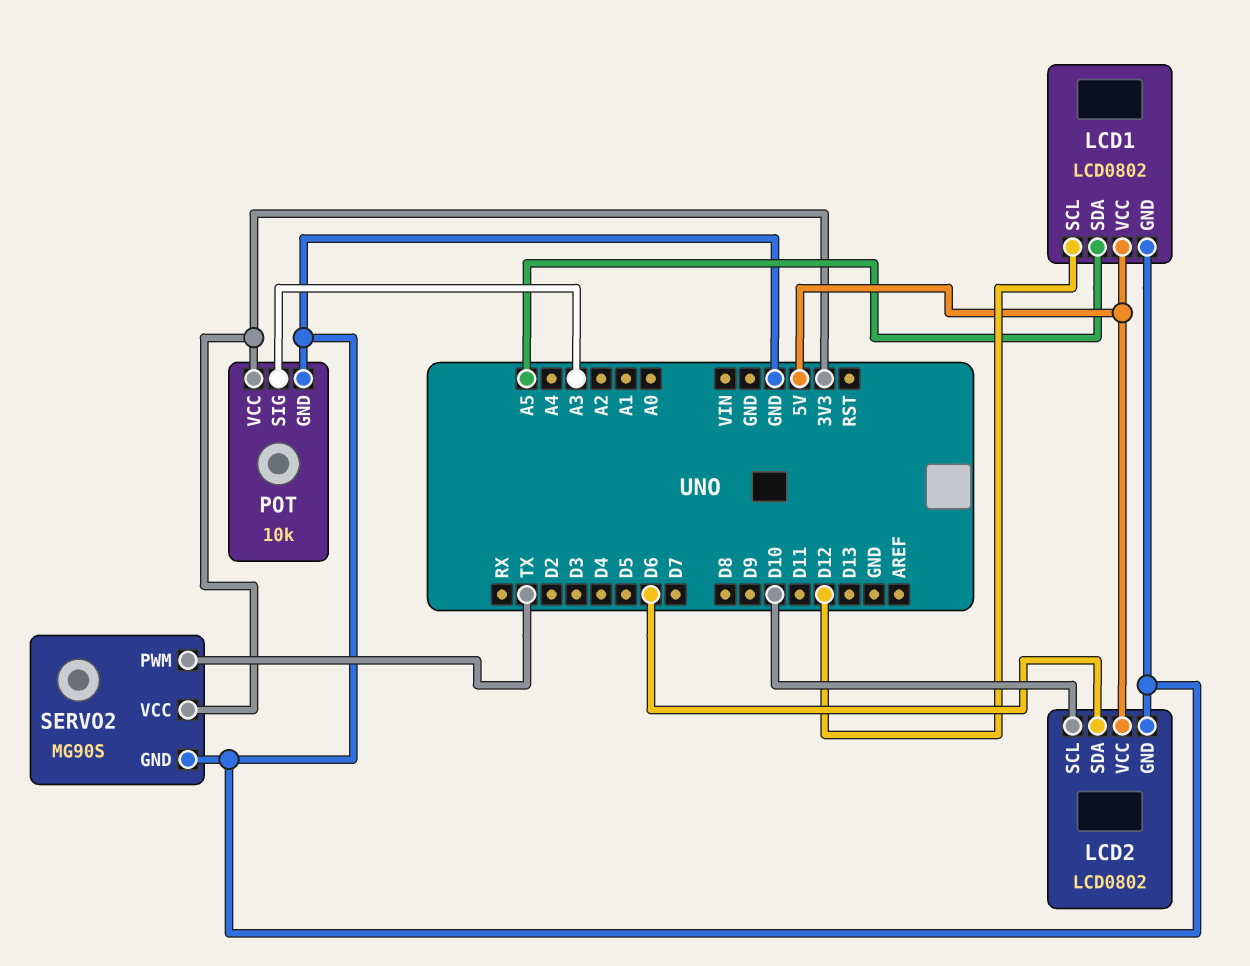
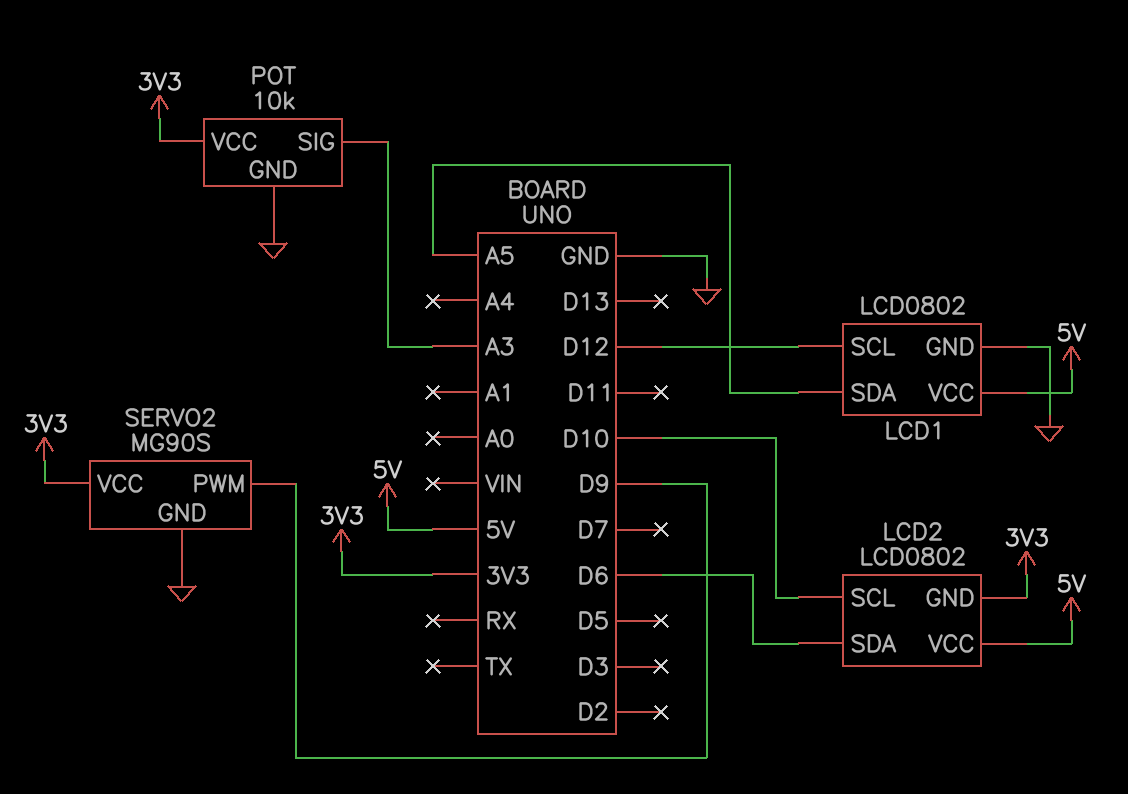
LCD2 pin GND: GND -> 3V3
SERVO2 pin PWM: TX -> D9

